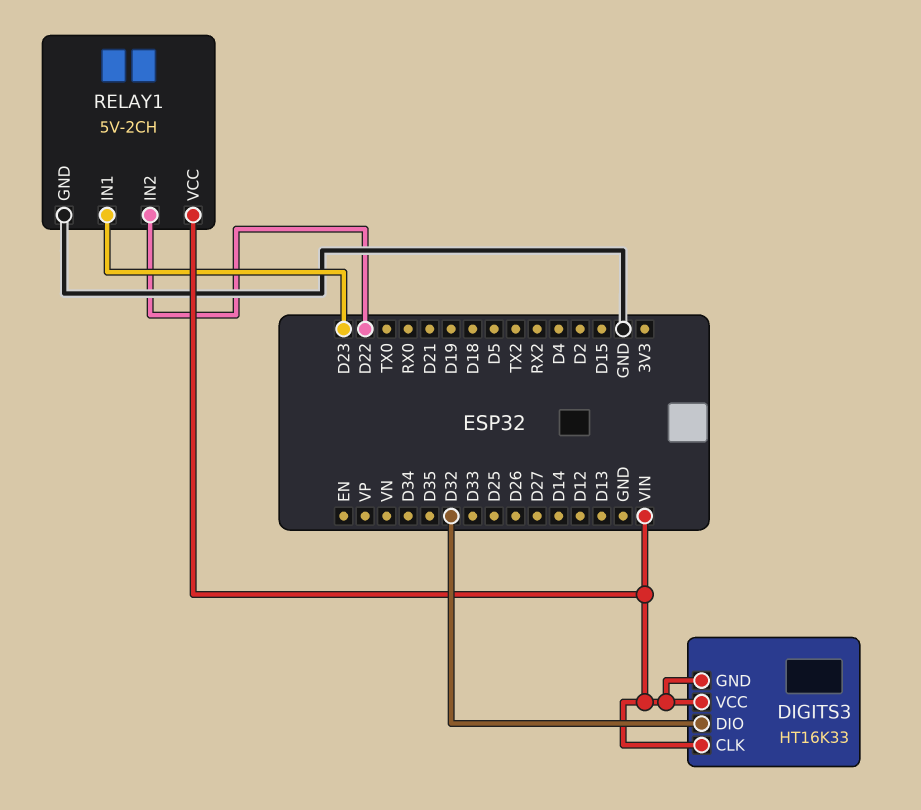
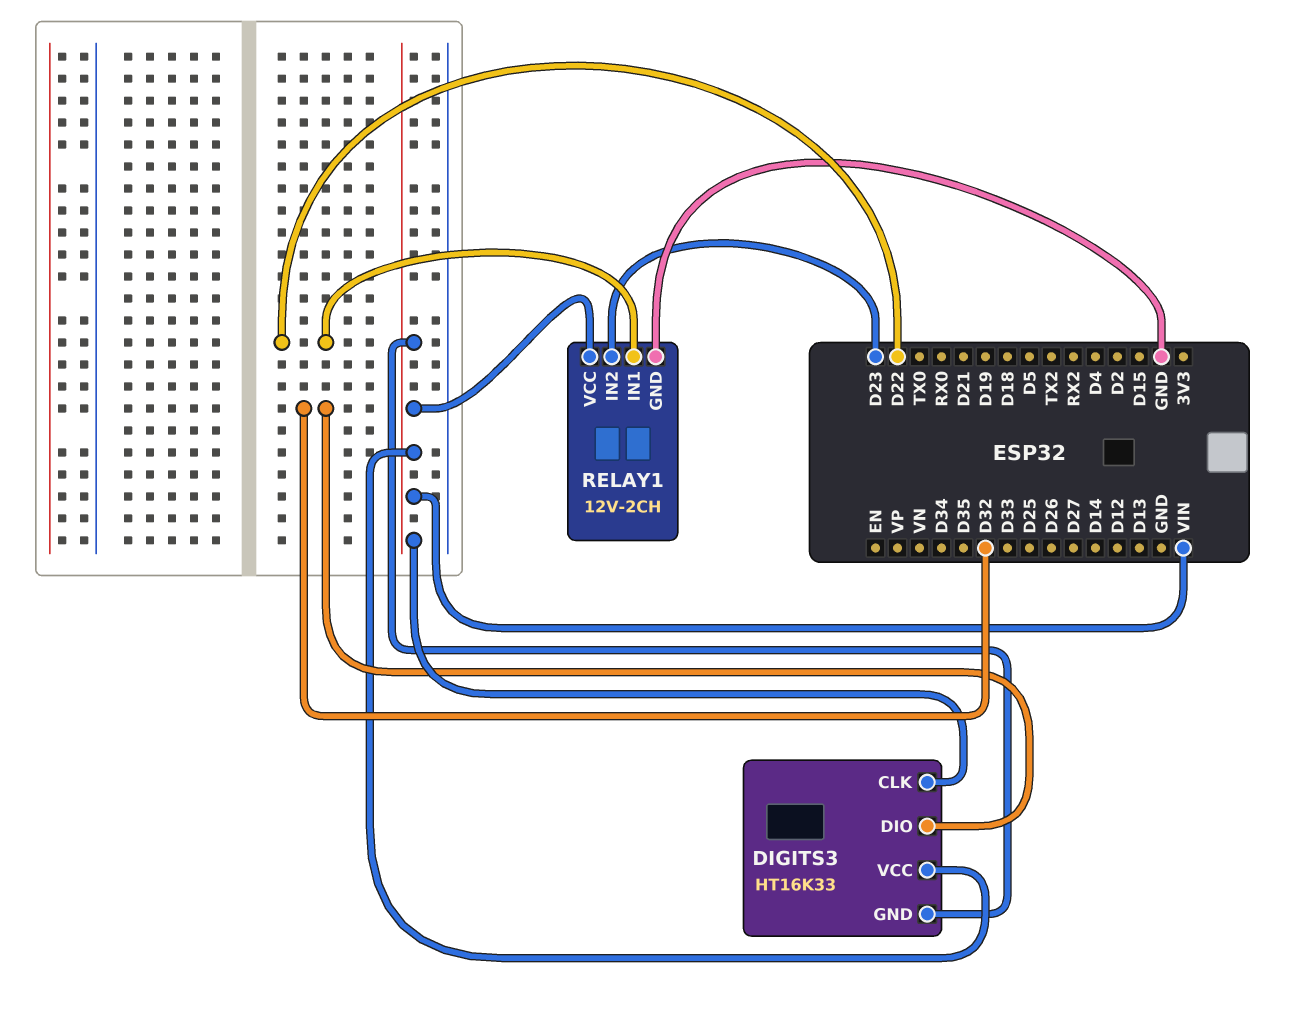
RELAY1: 5V-2CH -> 12V-2CH
RELAY1 pin IN1: D23 -> D22
RELAY1 pin IN2: D22 -> D23

